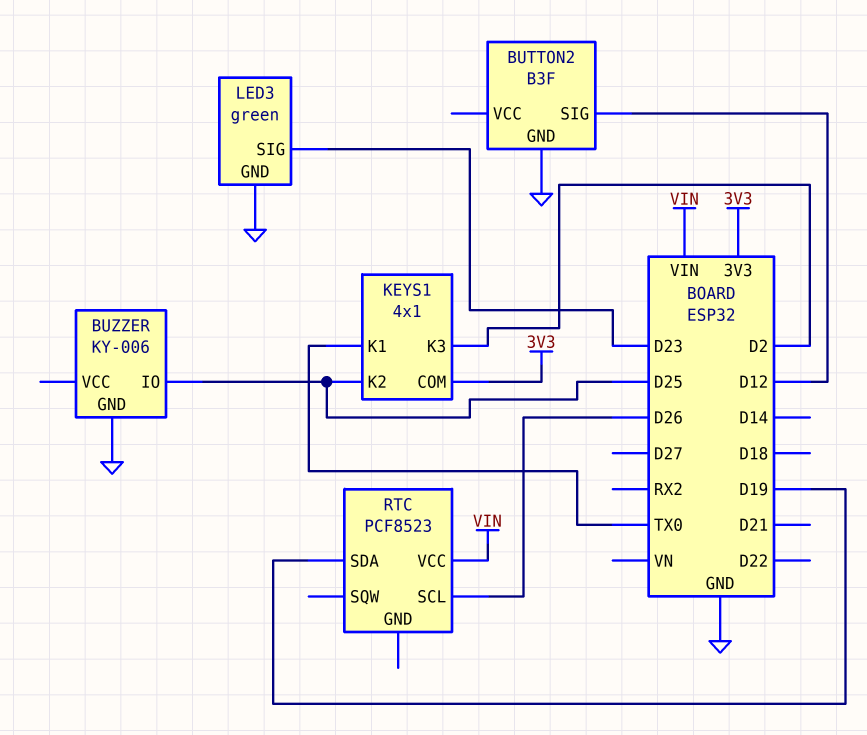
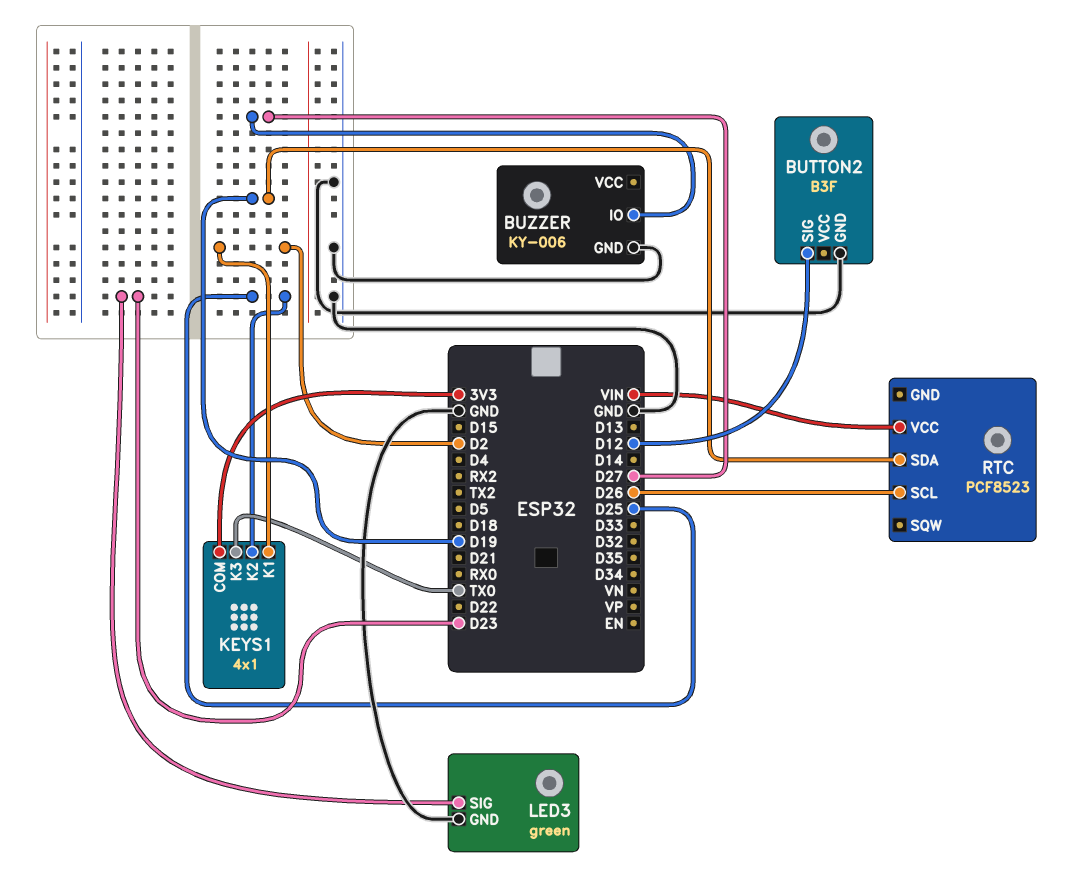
BUZZER pin IO: D25 -> D27
KEYS1 pin K1: TX0 -> D2
KEYS1 pin K3: D2 -> TX0

